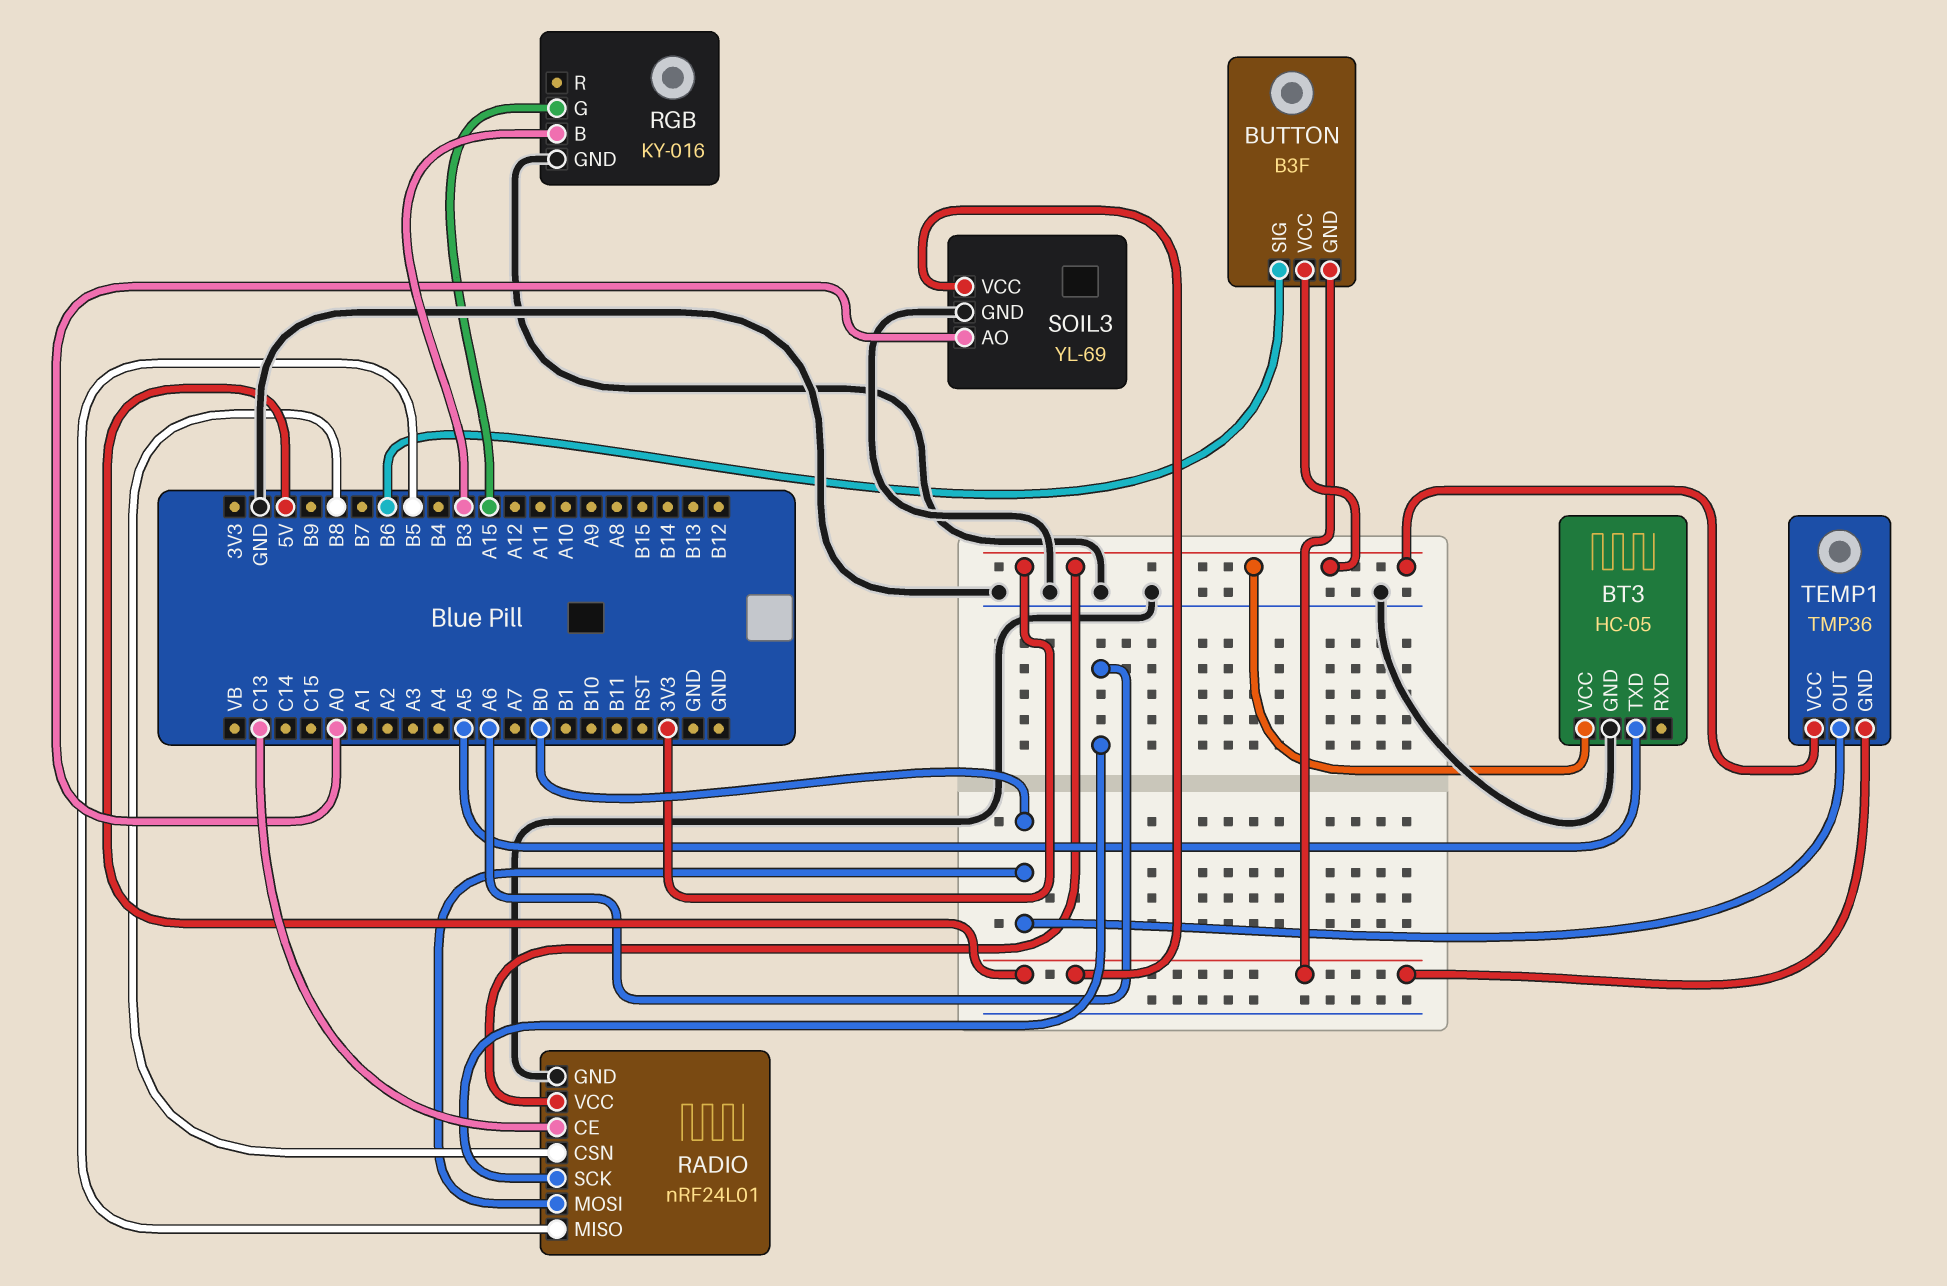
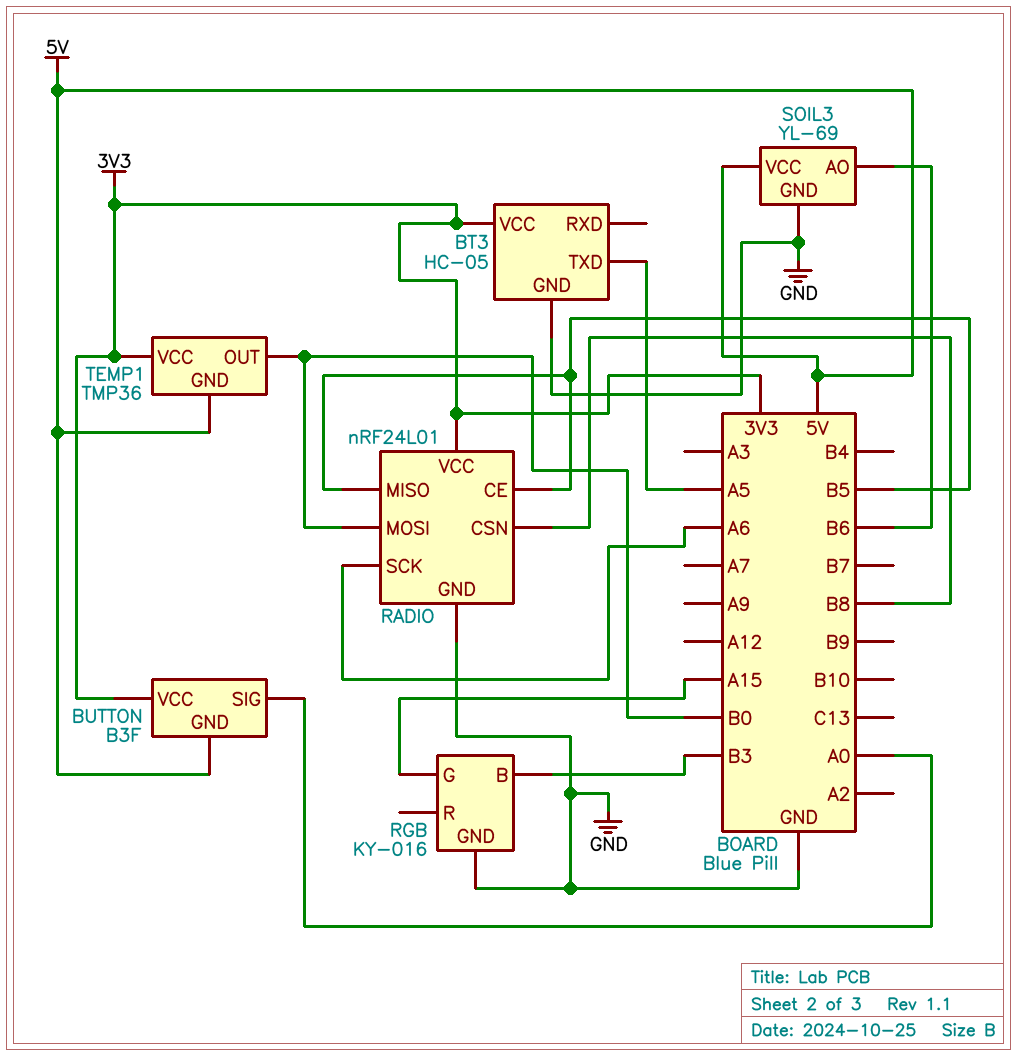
BUTTON pin SIG: B6 -> A0
RADIO pin CE: C13 -> B5
SOIL3 pin AO: A0 -> B6

